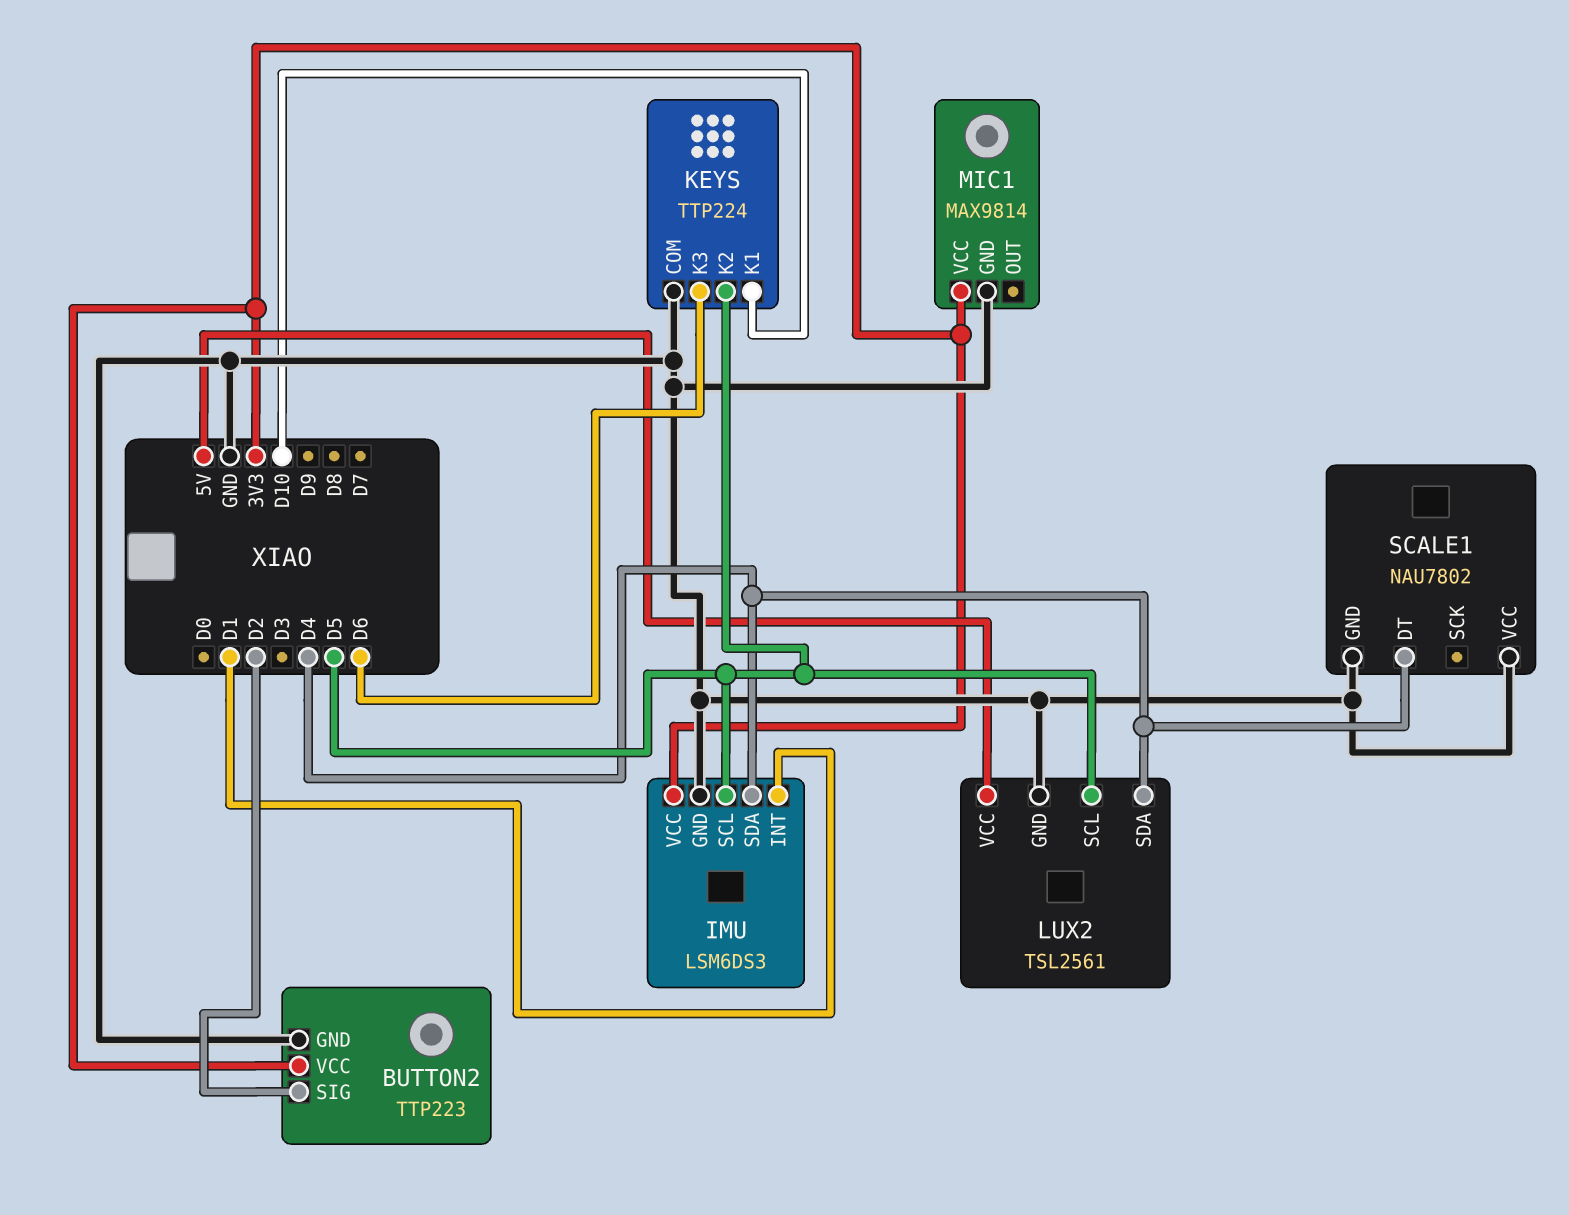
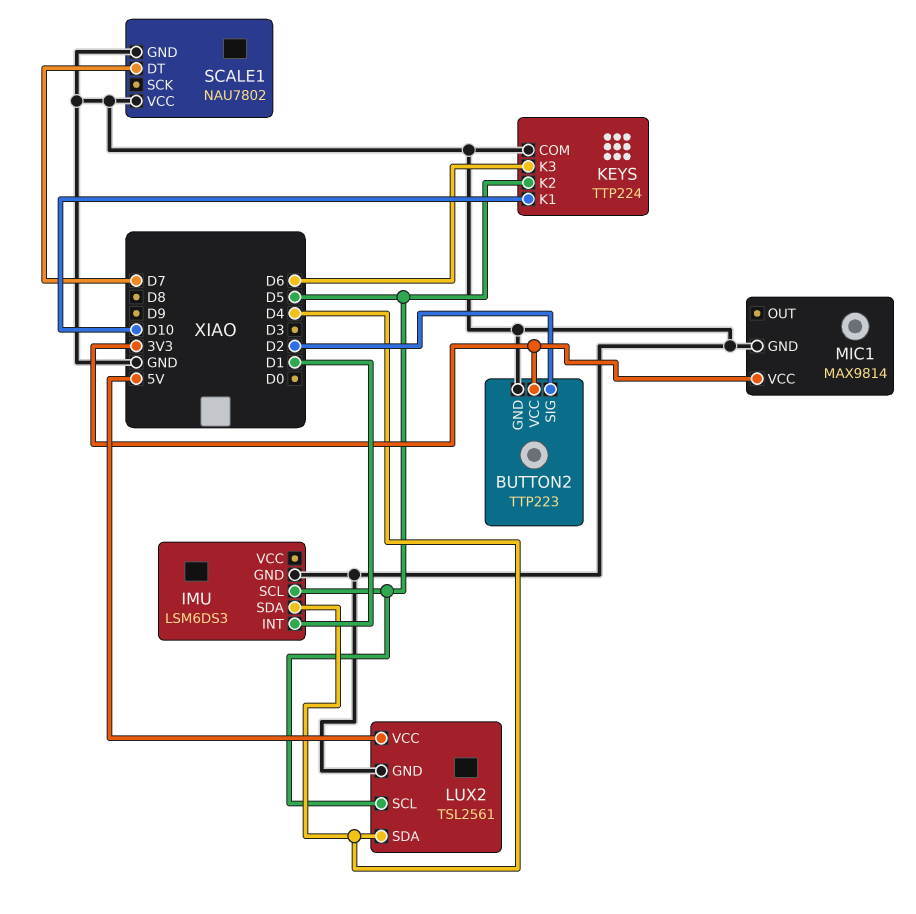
IMU pin VCC: 3V3 -> none
SCALE1 pin DT: D4 -> D7

